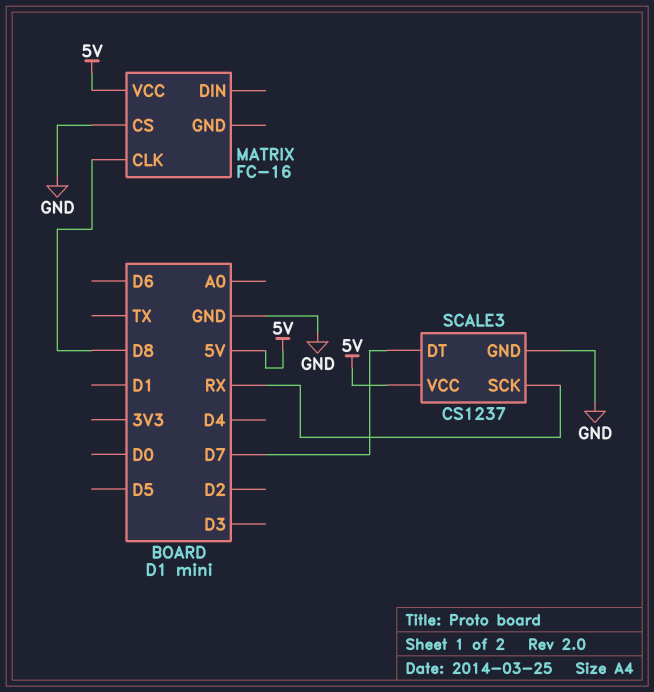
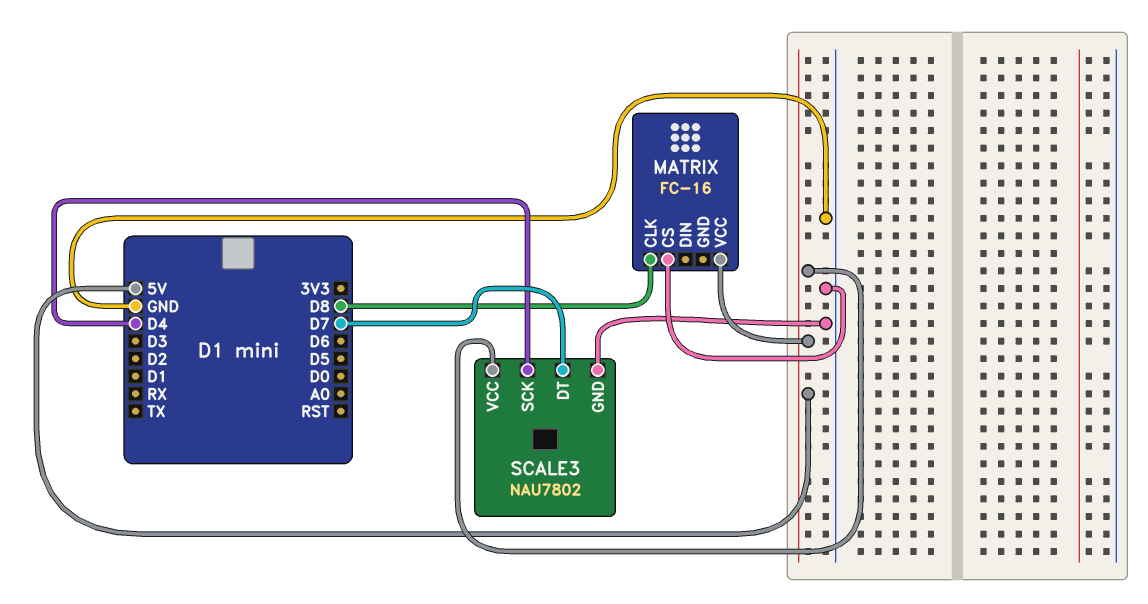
SCALE3: CS1237 -> NAU7802
SCALE3 pin SCK: RX -> D4

